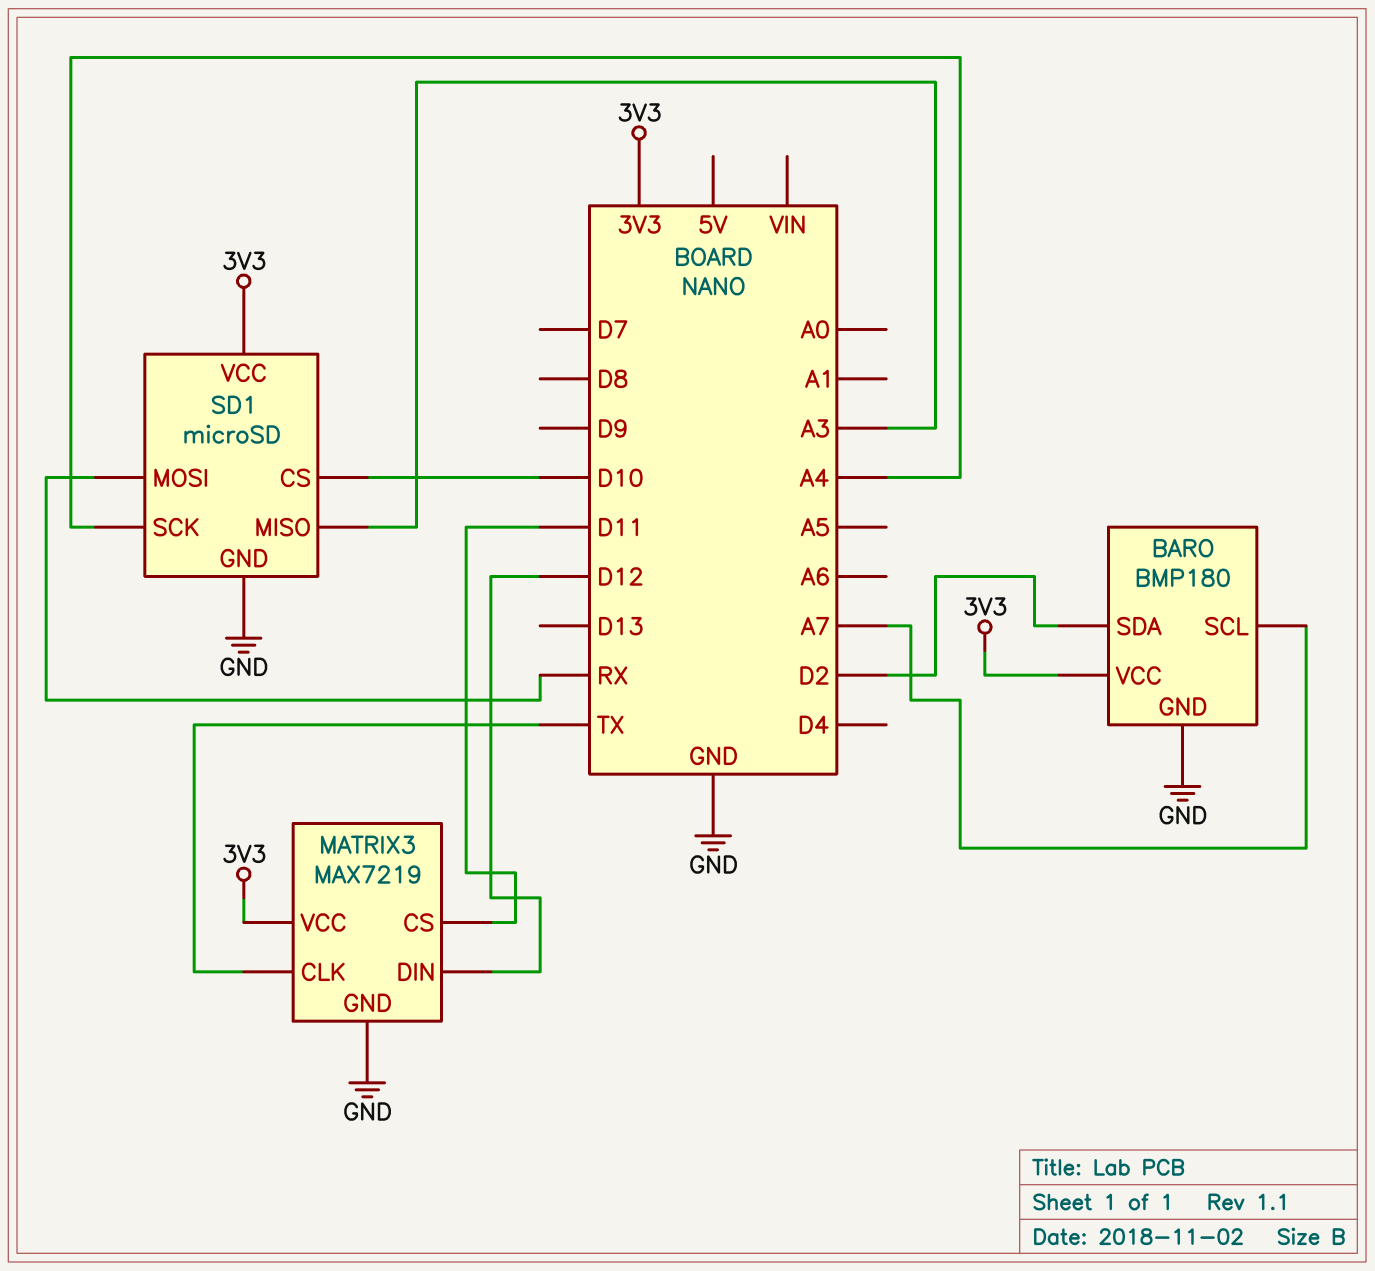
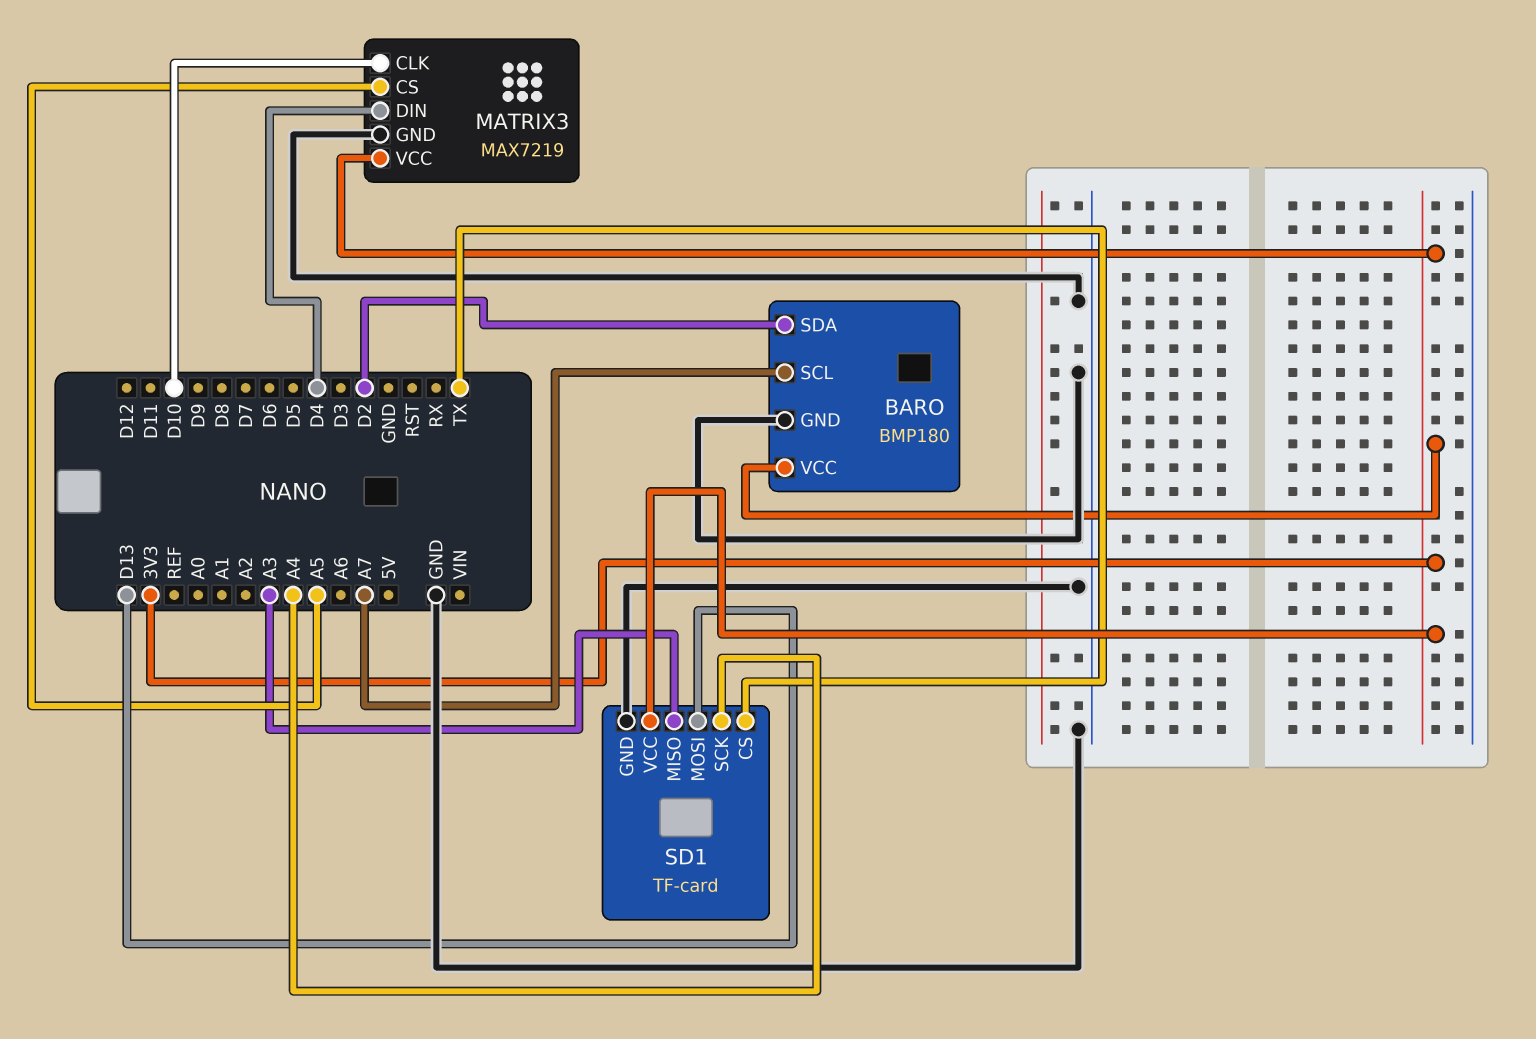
MATRIX3 pin CLK: TX -> D10
MATRIX3 pin CS: D11 -> A5
MATRIX3 pin DIN: D12 -> D4
SD1: microSD -> TF-card
SD1 pin CS: D10 -> TX
SD1 pin MOSI: RX -> D13

